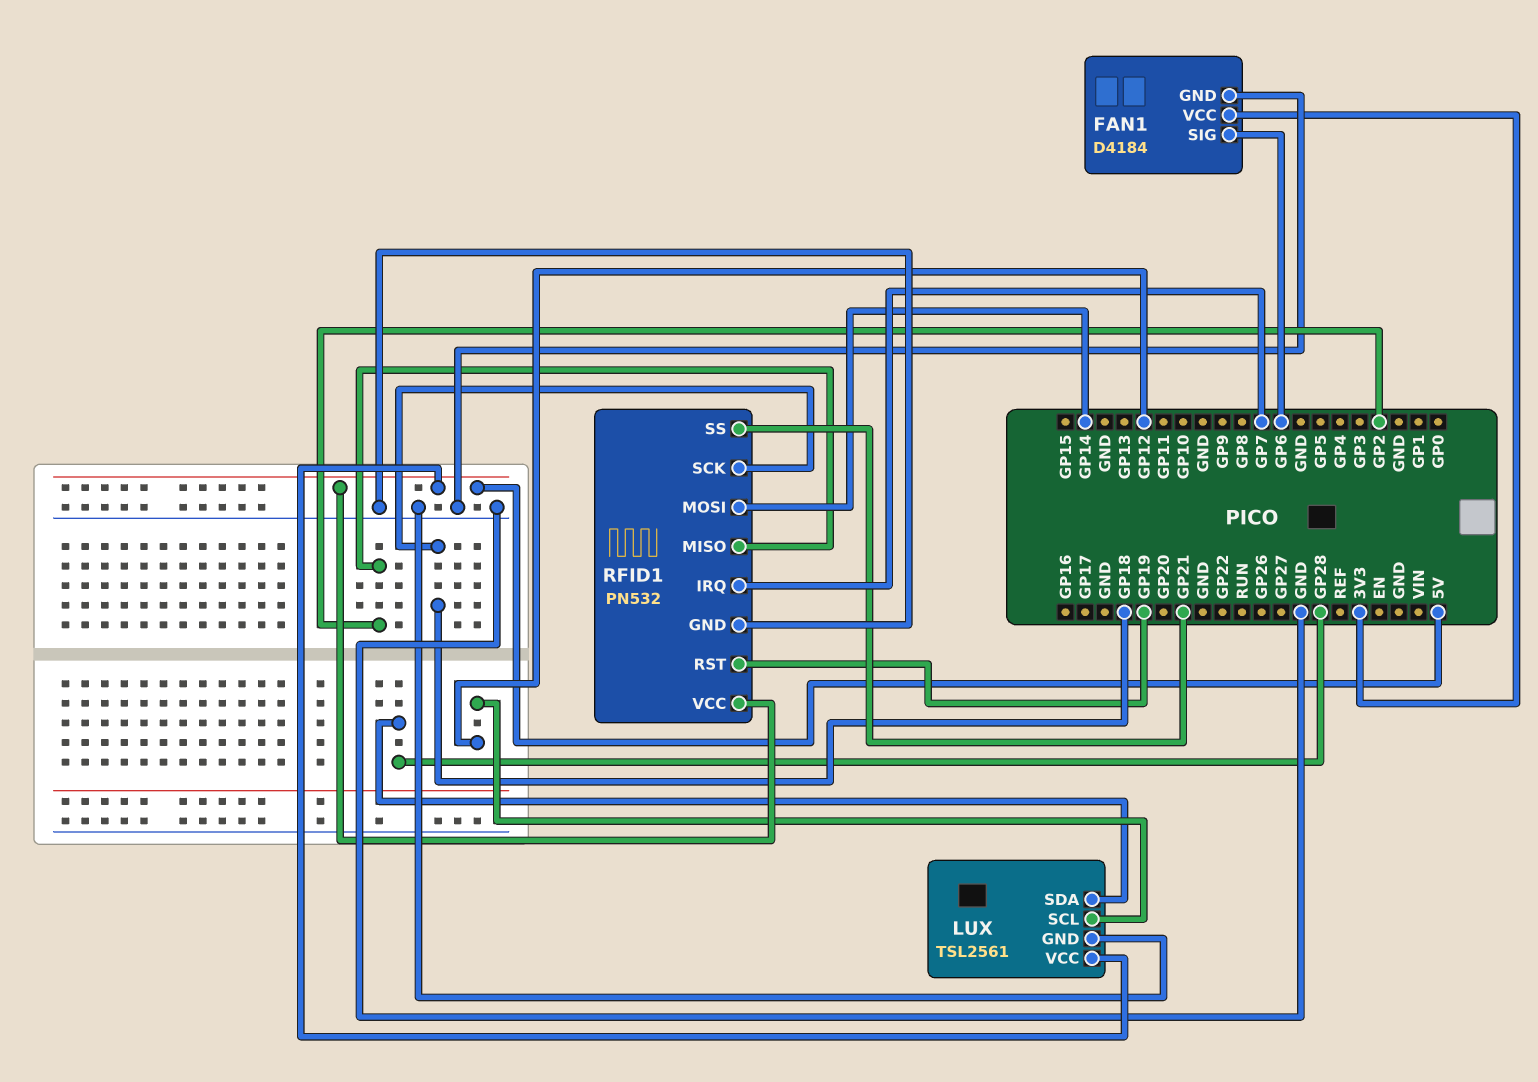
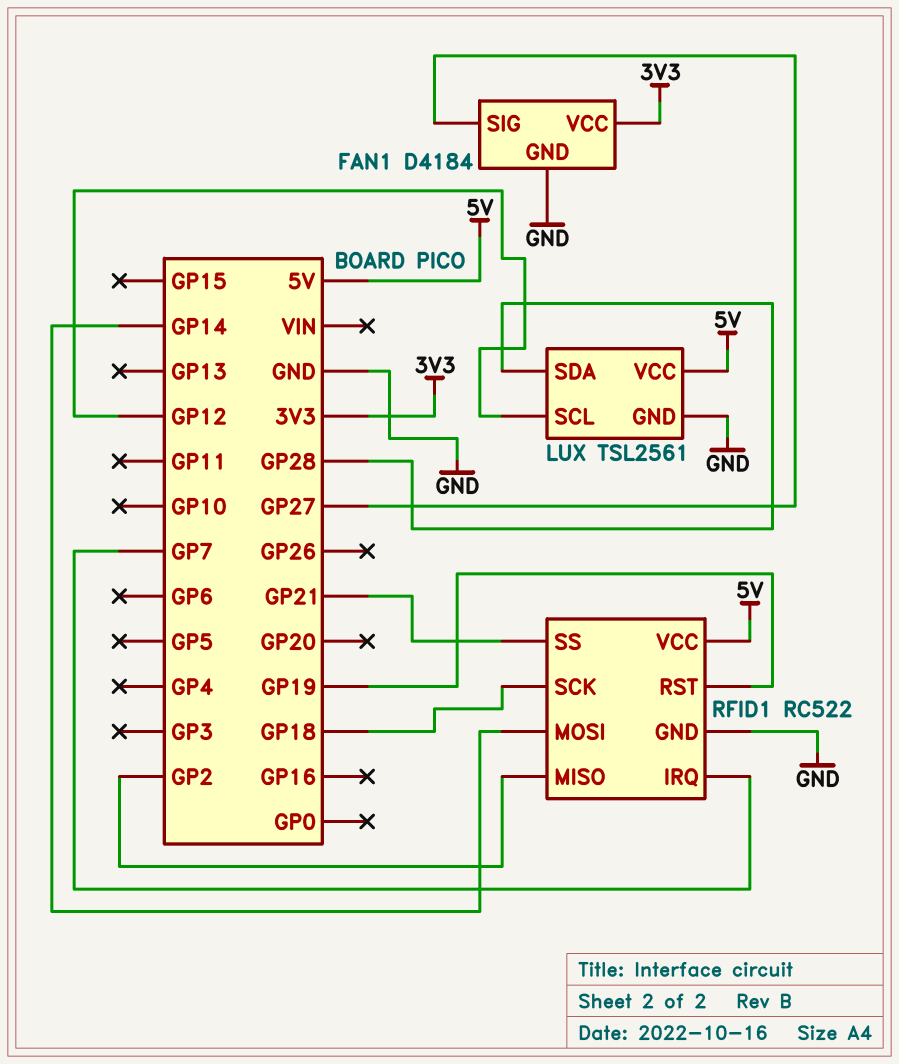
FAN1 pin SIG: GP6 -> GP27
RFID1: PN532 -> RC522

